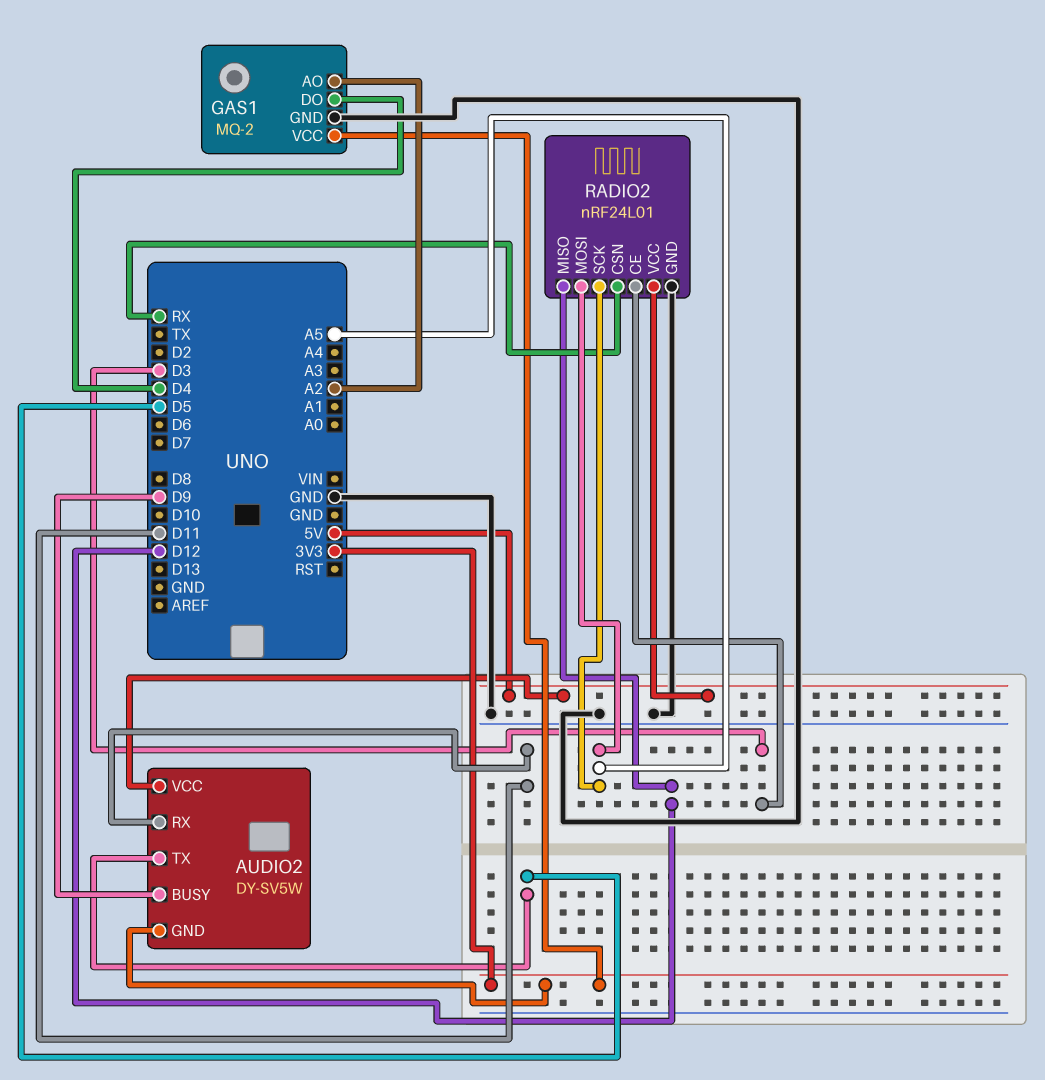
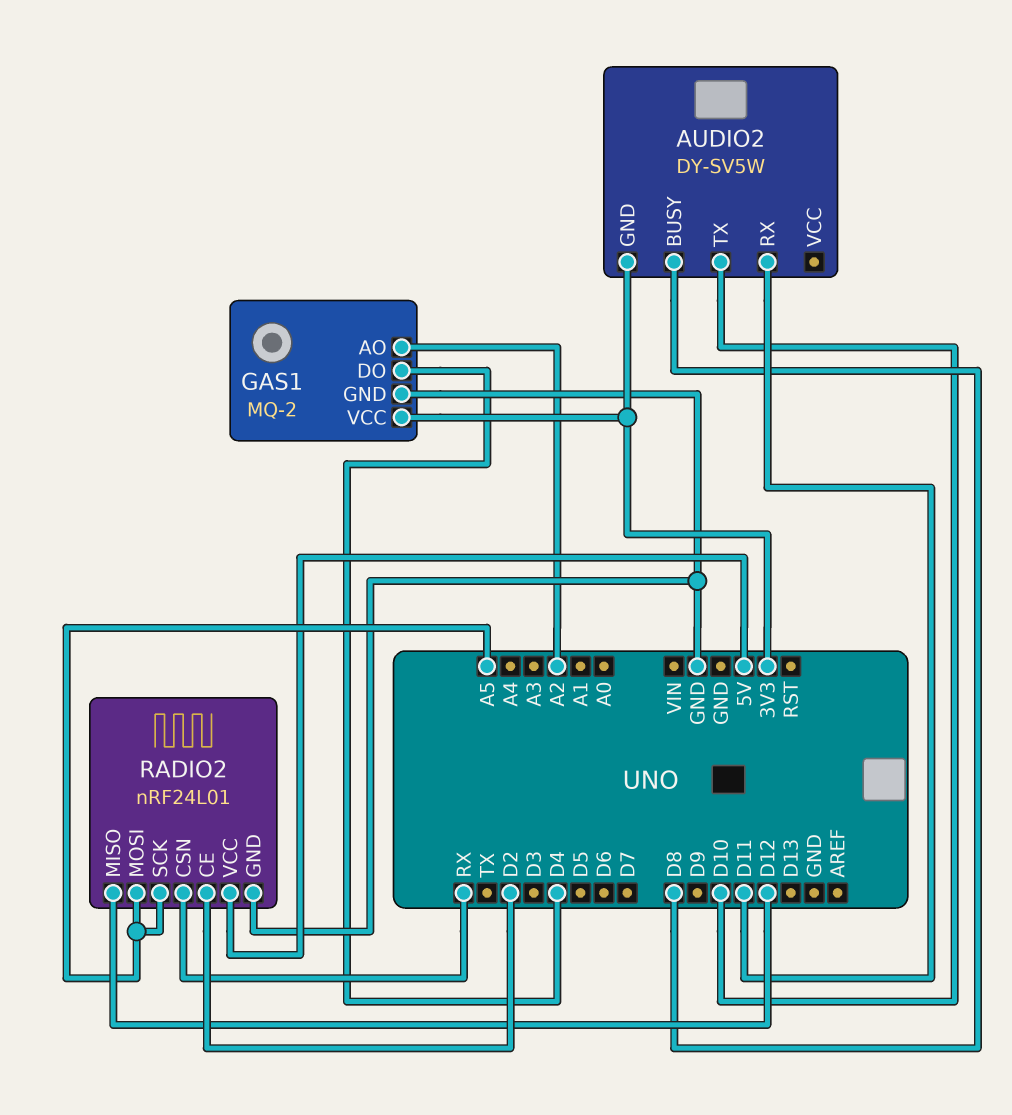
AUDIO2 pin BUSY: D9 -> D8
AUDIO2 pin TX: D5 -> D10
AUDIO2 pin VCC: 5V -> none
RADIO2 pin CE: D3 -> D2

